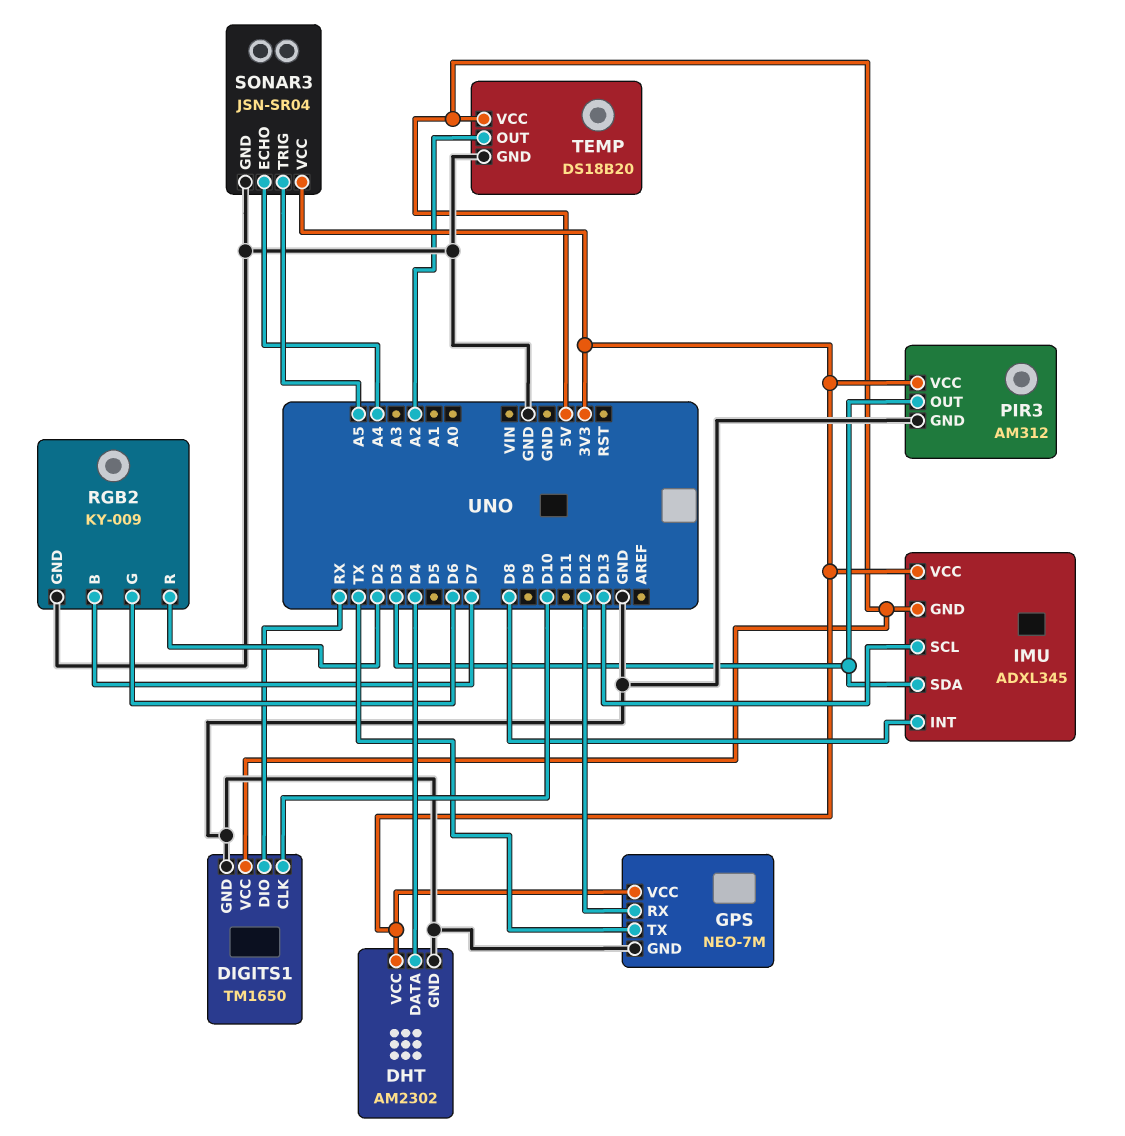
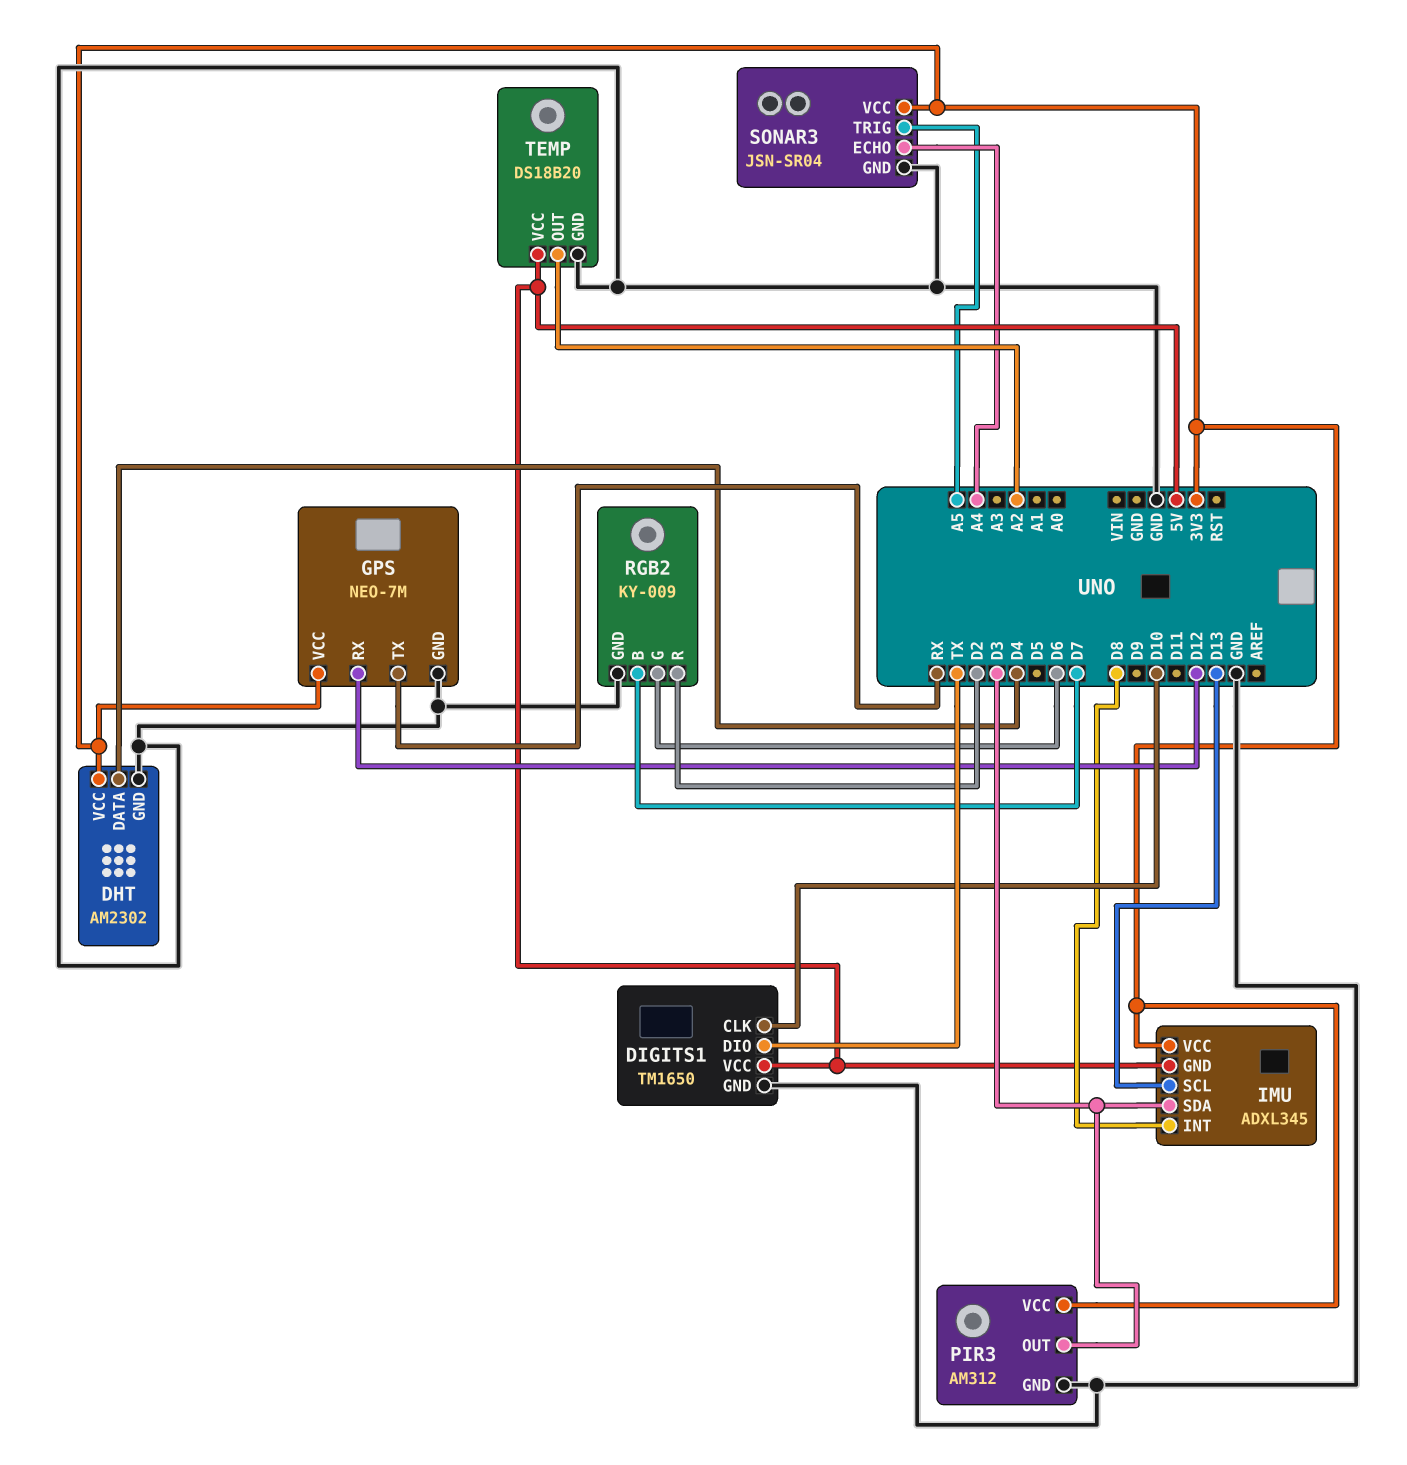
DIGITS1 pin DIO: RX -> TX
GPS pin TX: TX -> RX

